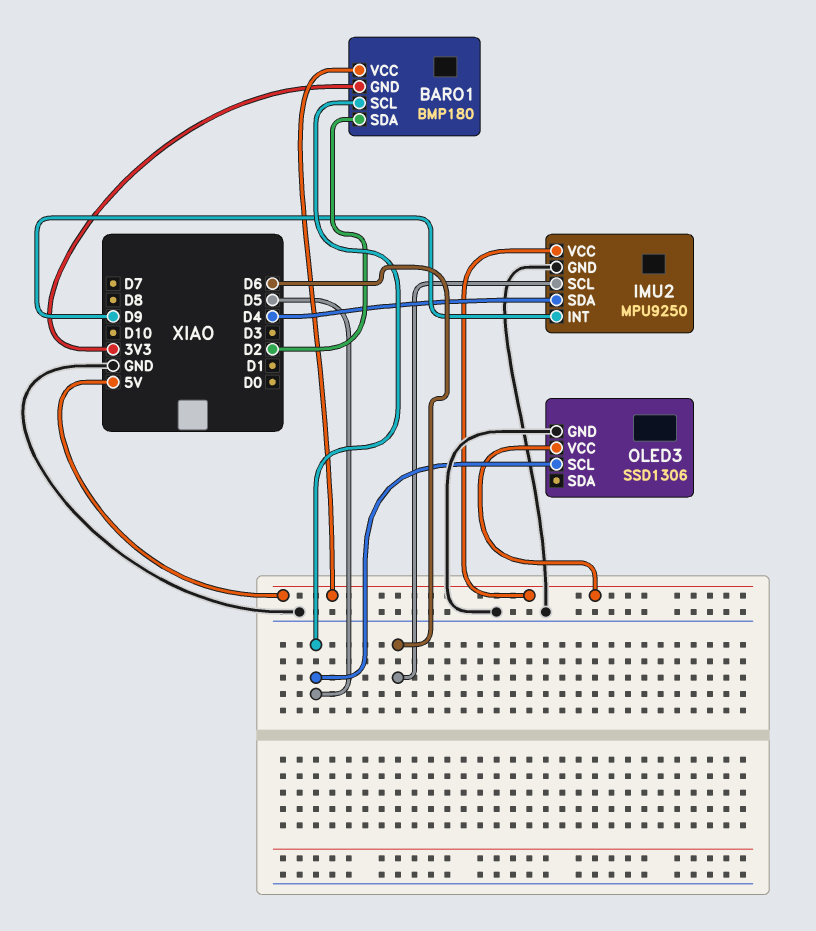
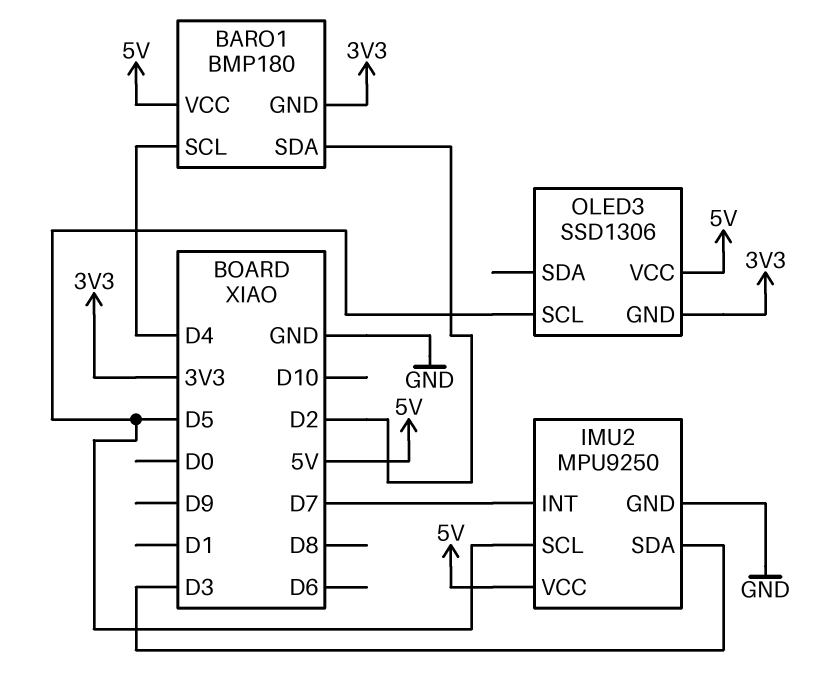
BARO1 pin SCL: D5 -> D4
IMU2 pin INT: D9 -> D7
IMU2 pin SCL: D6 -> D5
IMU2 pin SDA: D4 -> D3
OLED3 pin GND: GND -> 3V3

